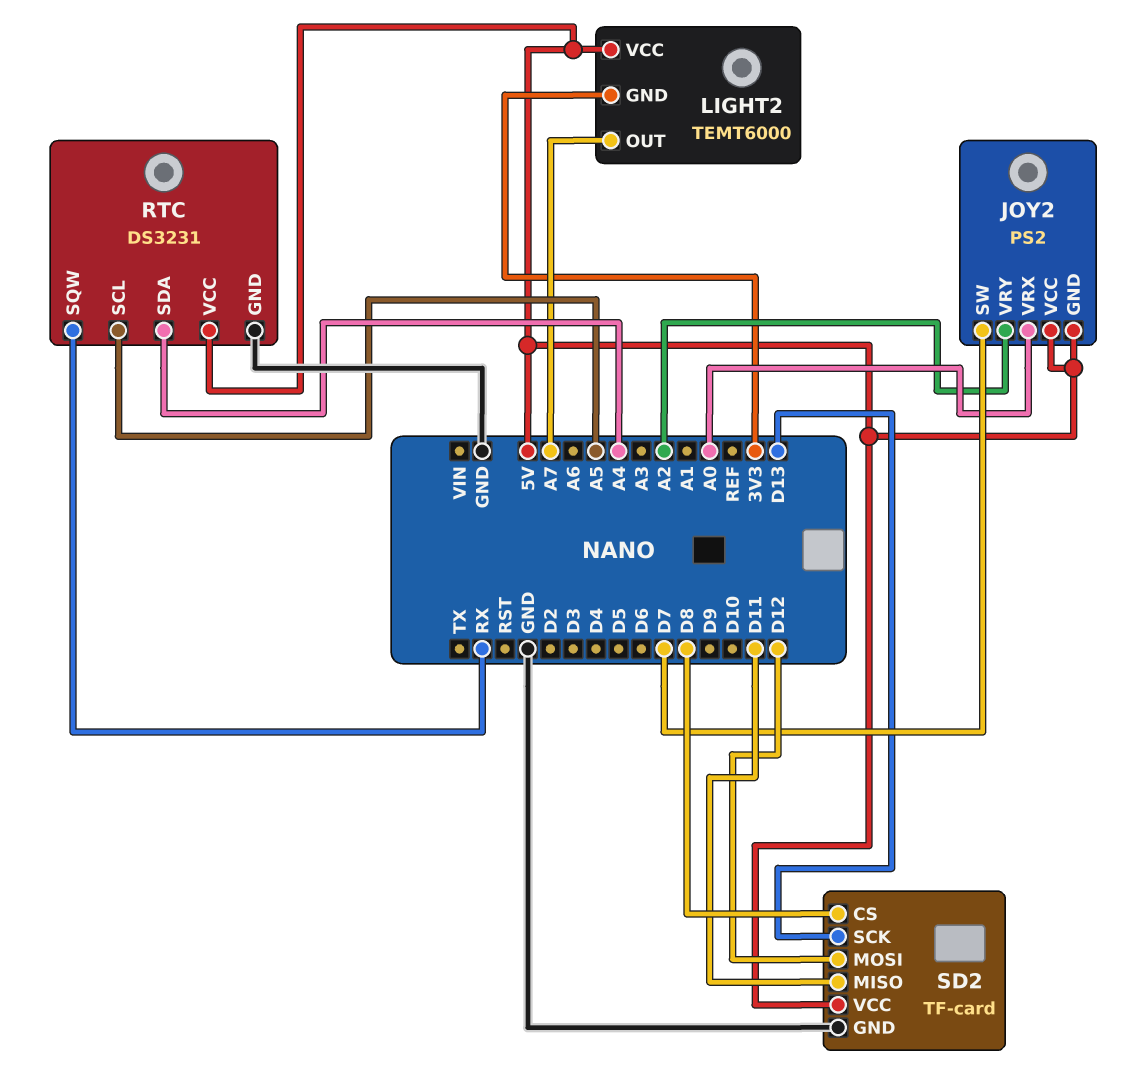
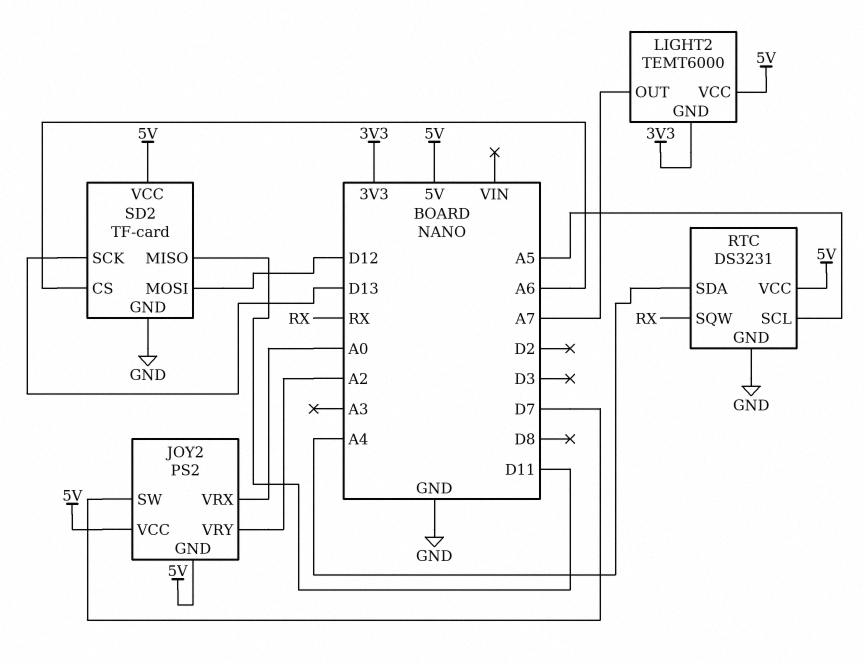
SD2 pin CS: D8 -> A6

